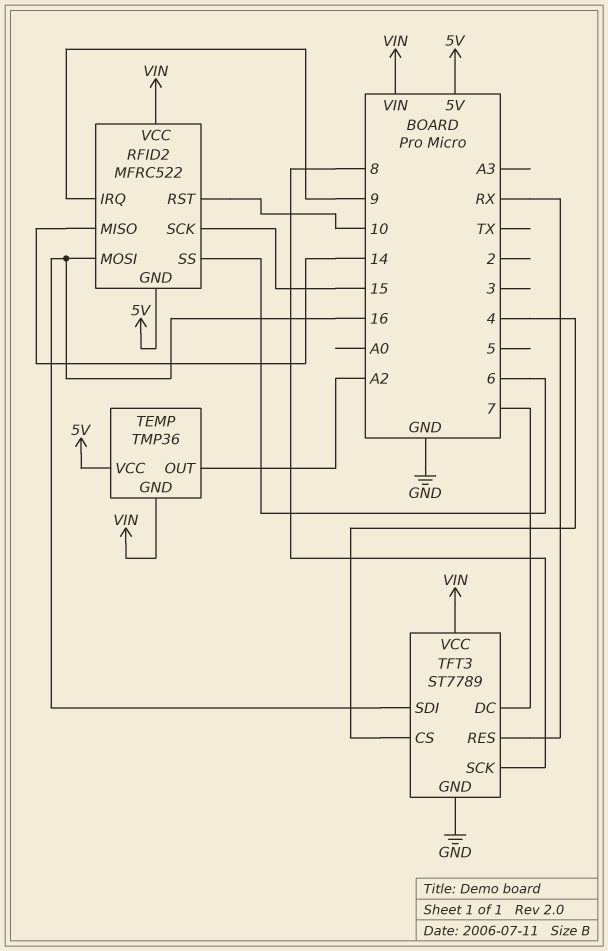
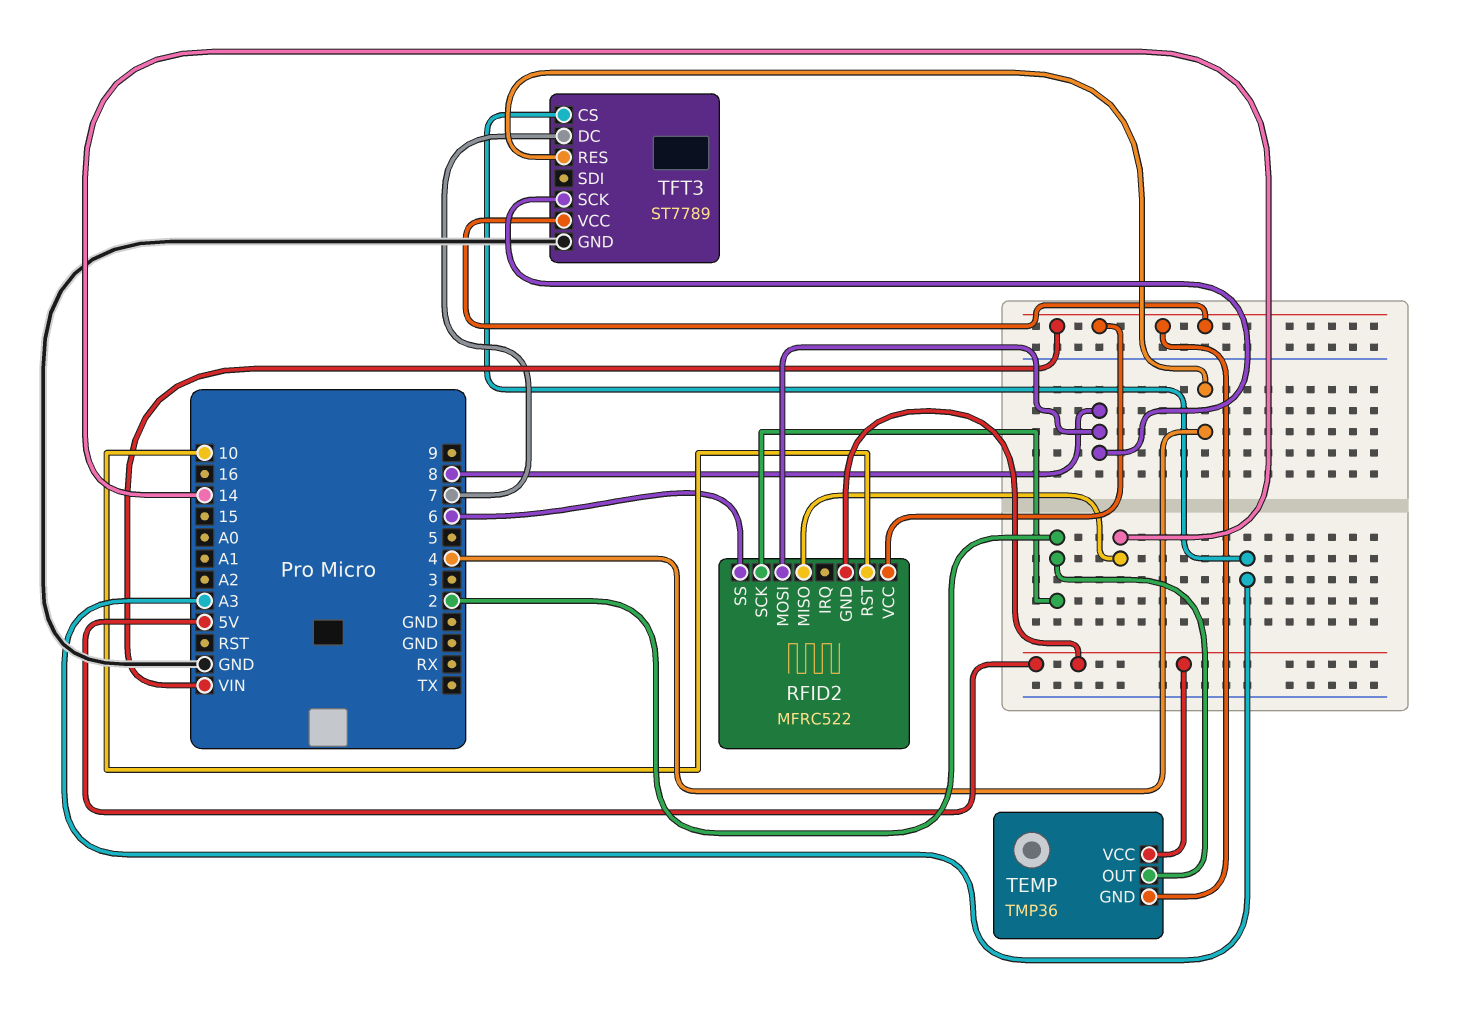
RFID2 pin IRQ: 9 -> none
RFID2 pin MOSI: 16 -> 8
RFID2 pin SCK: 15 -> 2
TEMP pin OUT: A2 -> 2
TFT3 pin CS: 4 -> A3
TFT3 pin RES: RX -> 4
TFT3 pin SDI: 16 -> none

